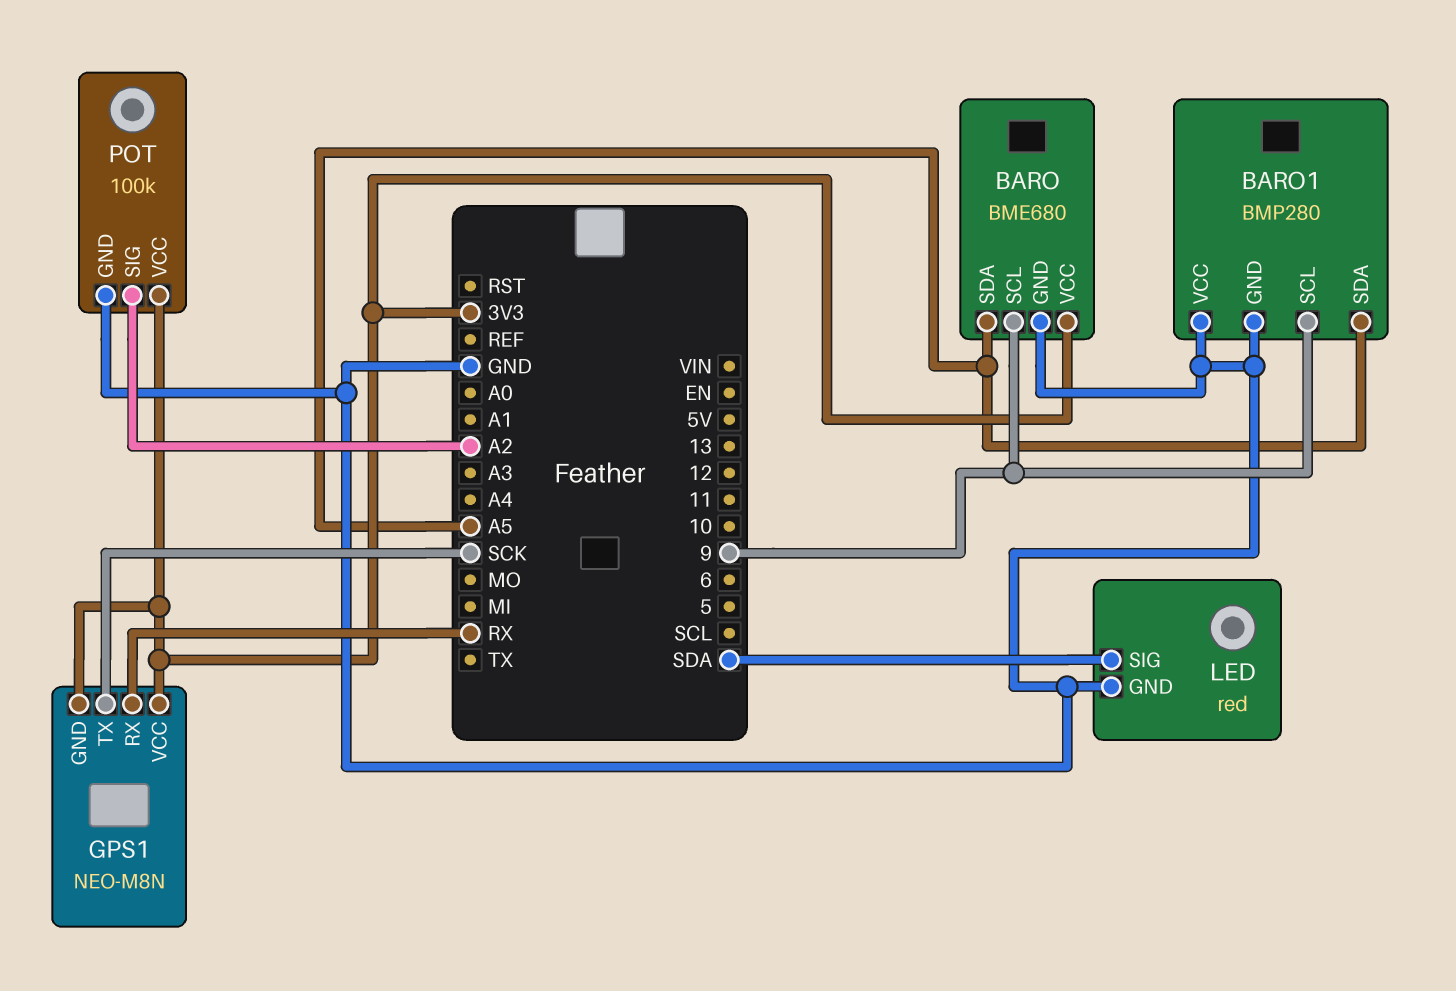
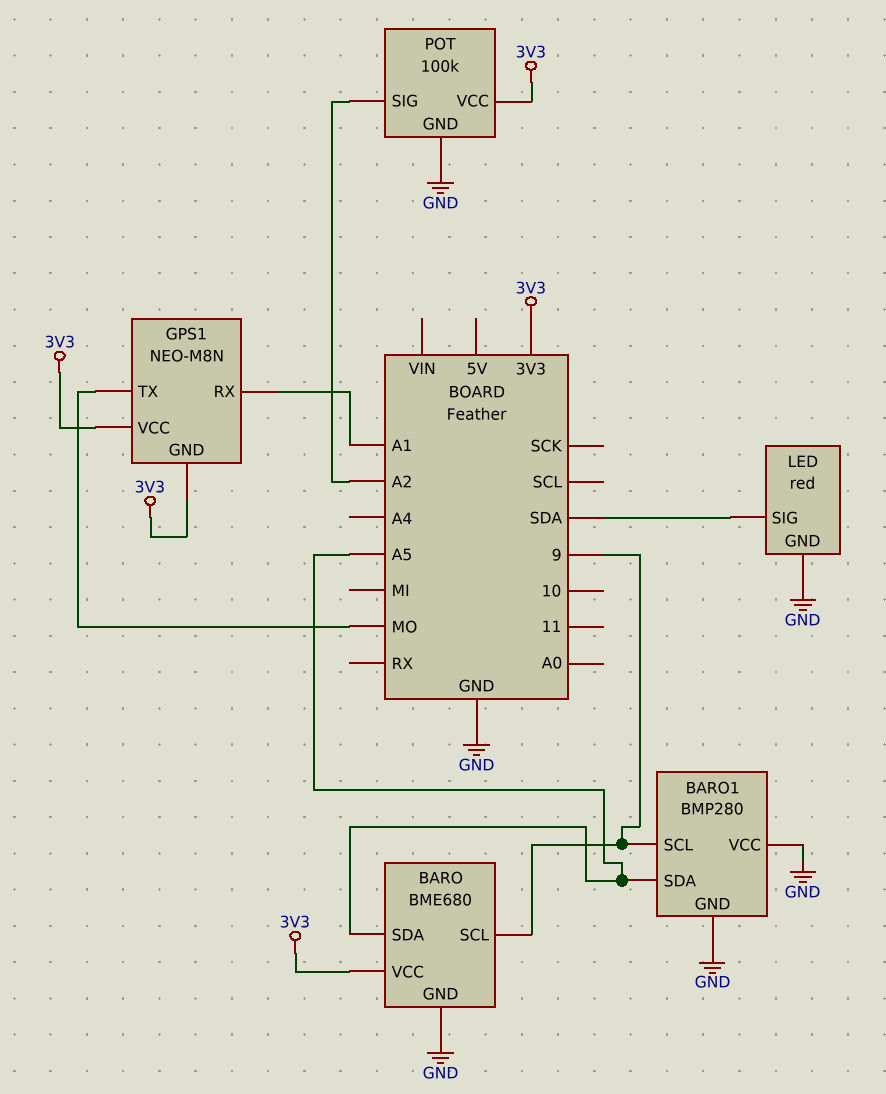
GPS1 pin RX: RX -> A1
GPS1 pin TX: SCK -> MO

